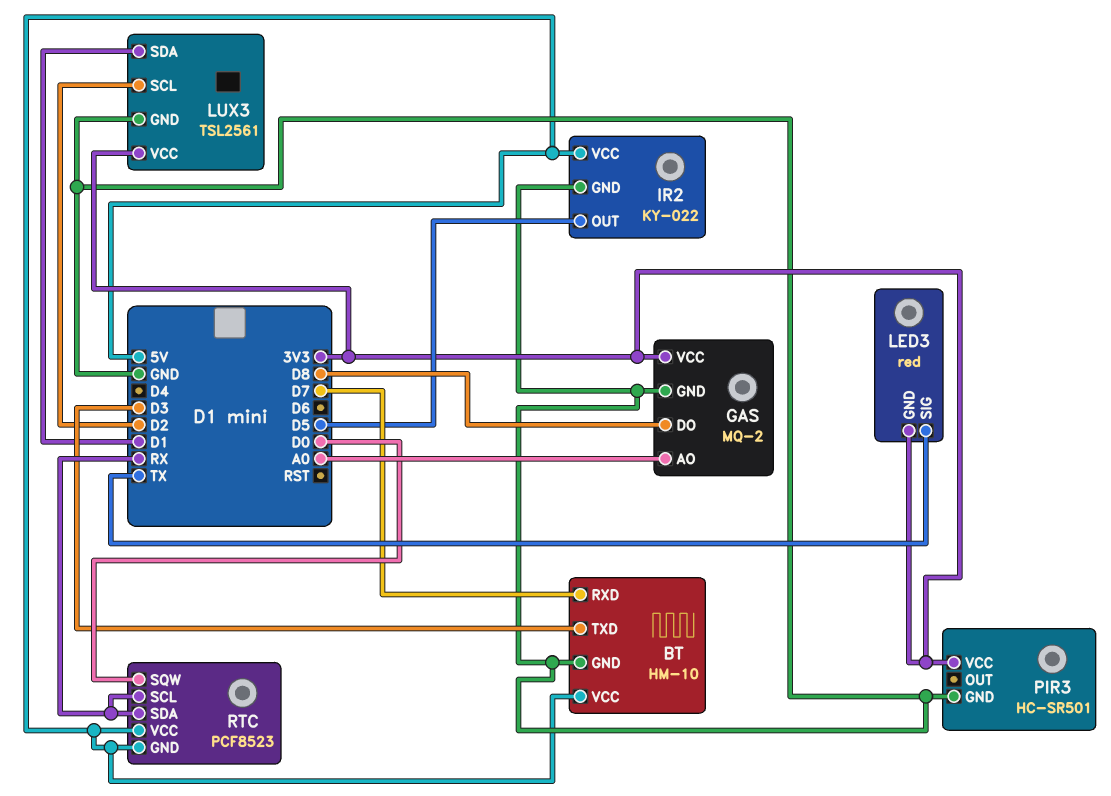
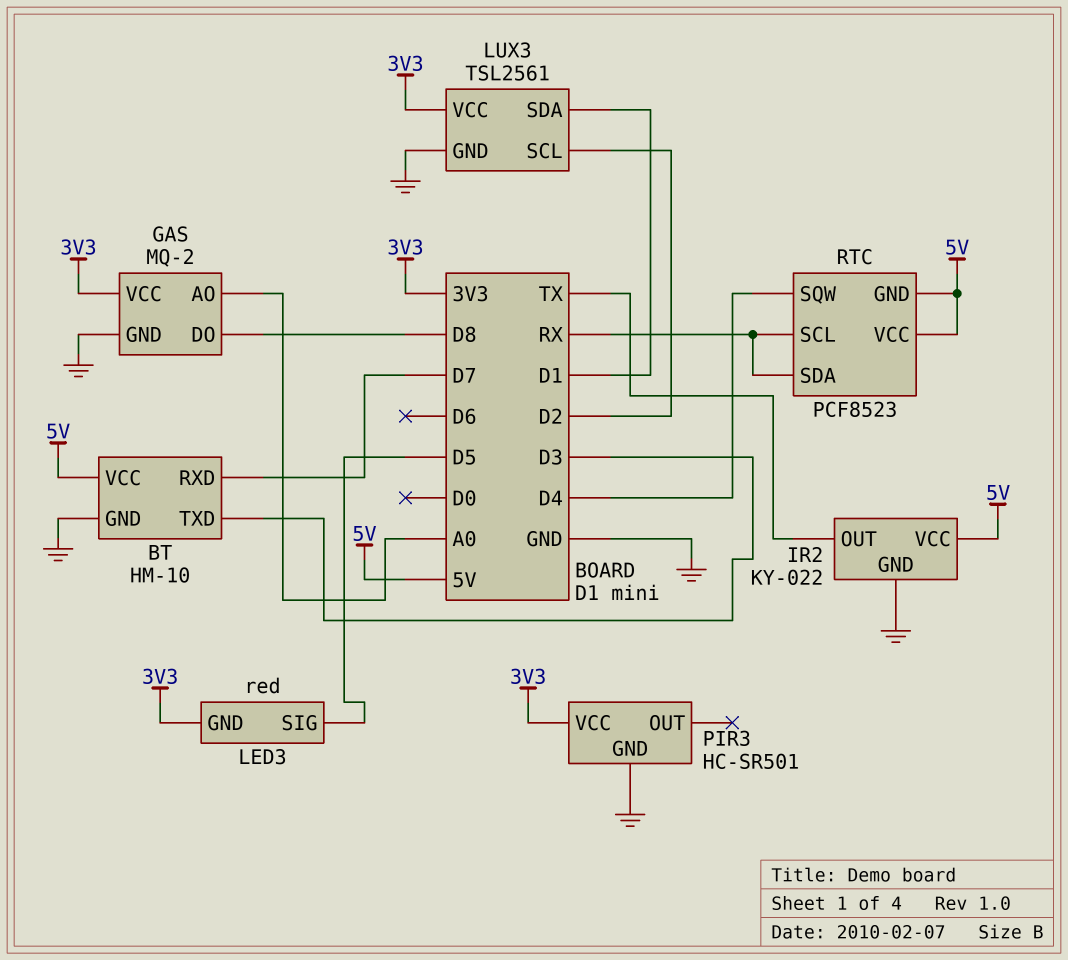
IR2 pin OUT: D5 -> TX
LED3 pin SIG: TX -> D5
RTC pin SQW: D0 -> D4

